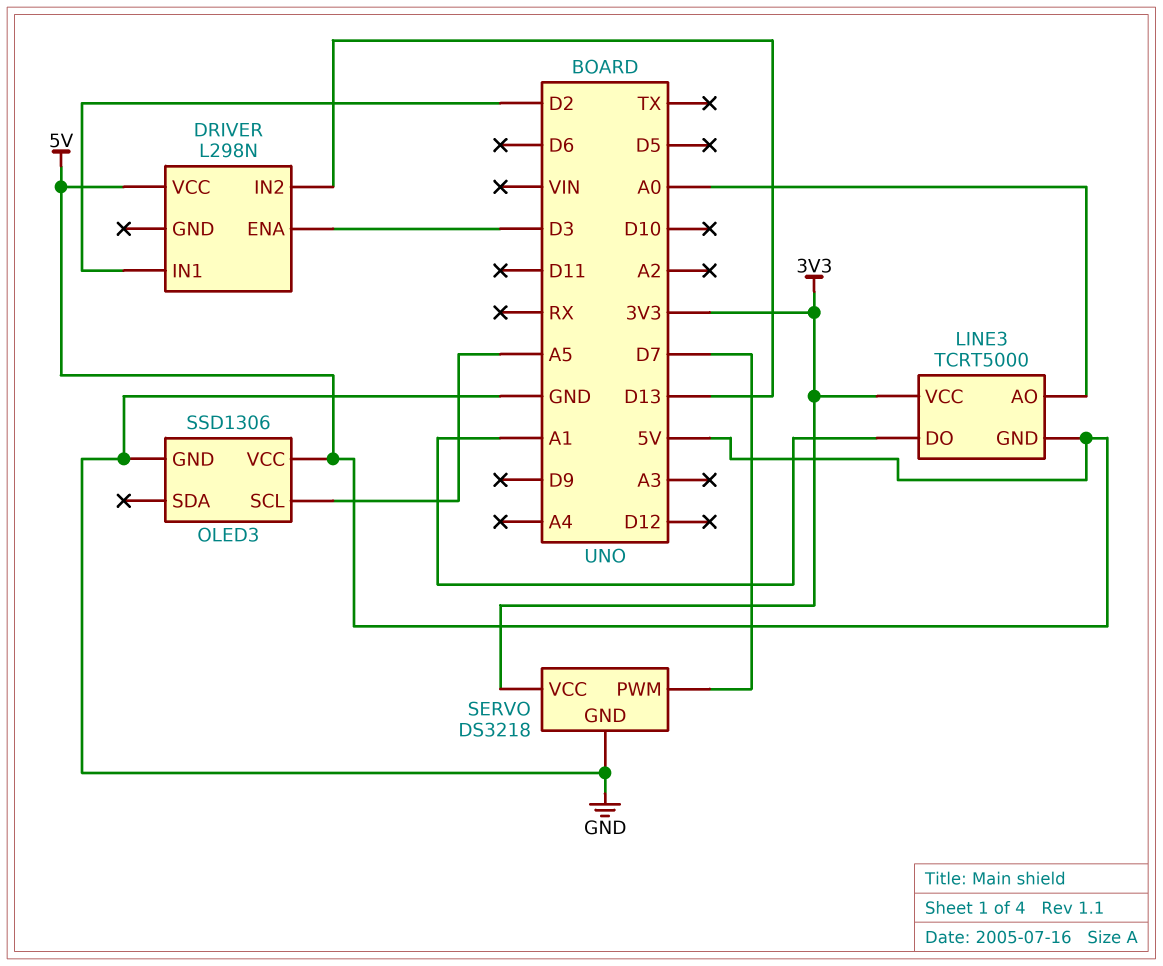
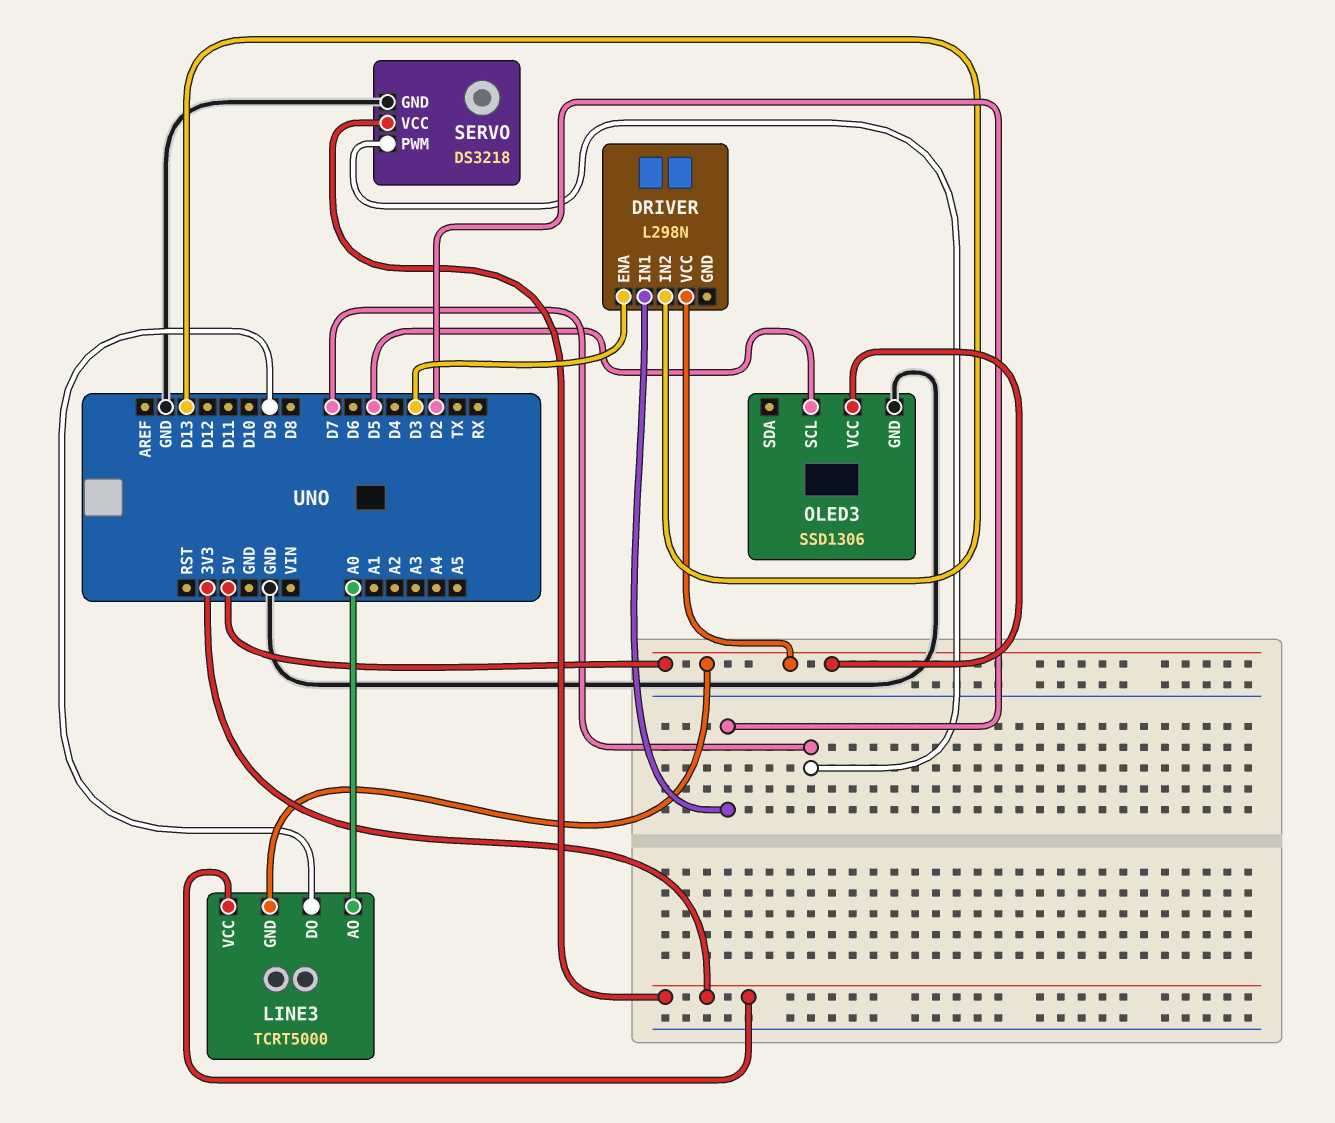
LINE3 pin DO: A1 -> D9
OLED3 pin SCL: A5 -> D5

